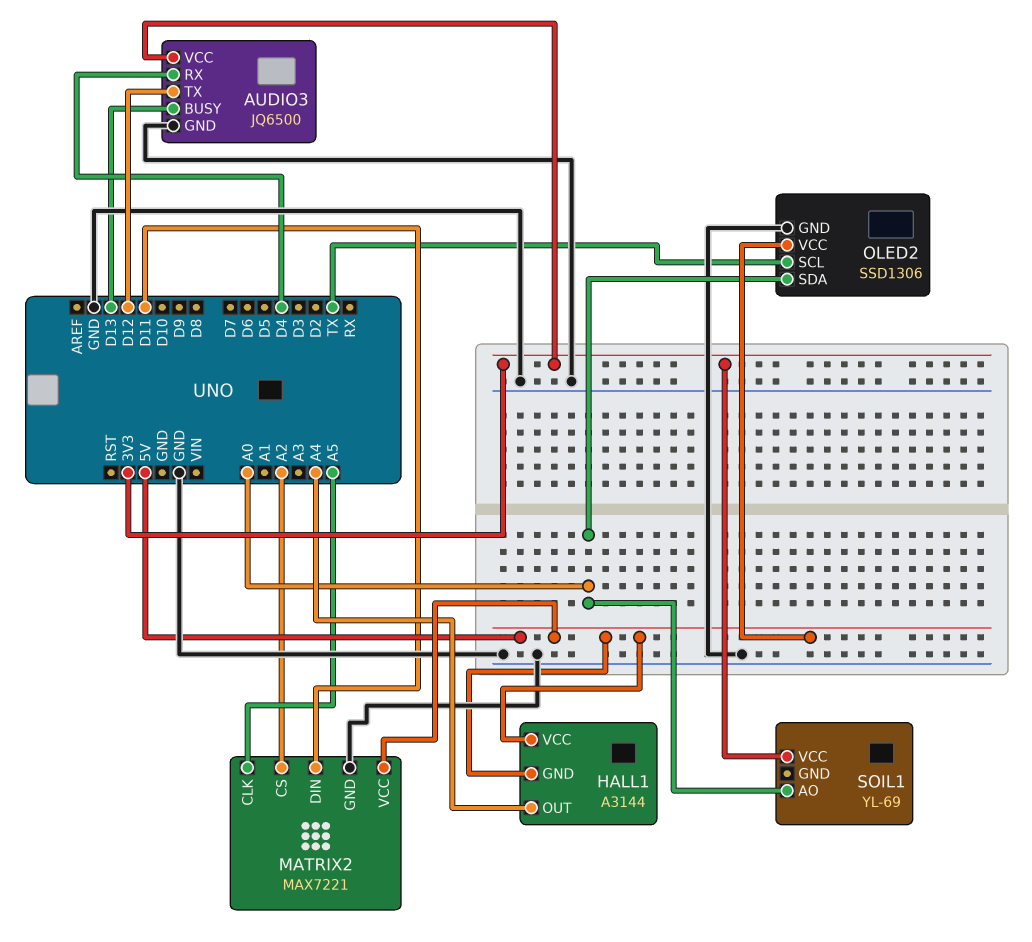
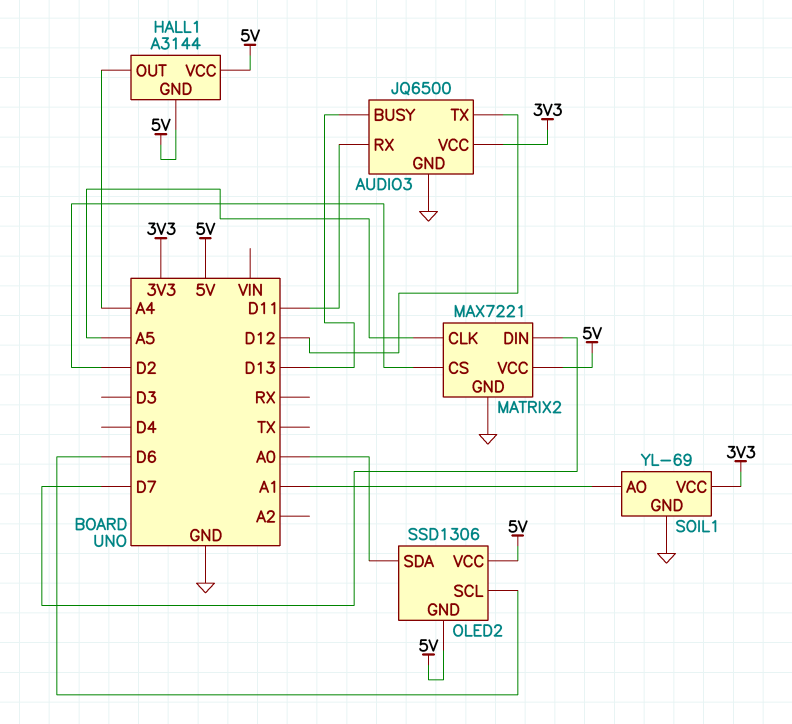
AUDIO3 pin RX: D4 -> D11
MATRIX2 pin CS: A2 -> D2
MATRIX2 pin DIN: D11 -> D7
OLED2 pin GND: GND -> 5V
OLED2 pin SCL: TX -> D6
SOIL1 pin AO: A0 -> A1
SOIL1 pin GND: none -> GND

